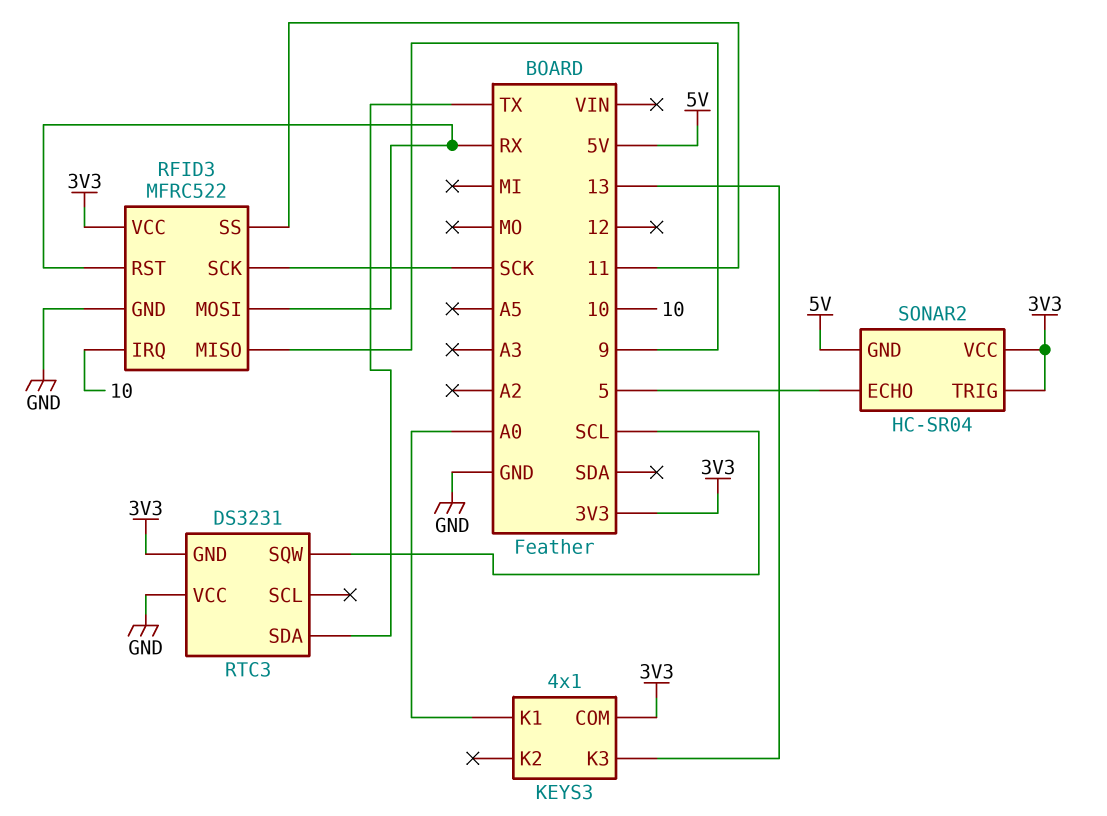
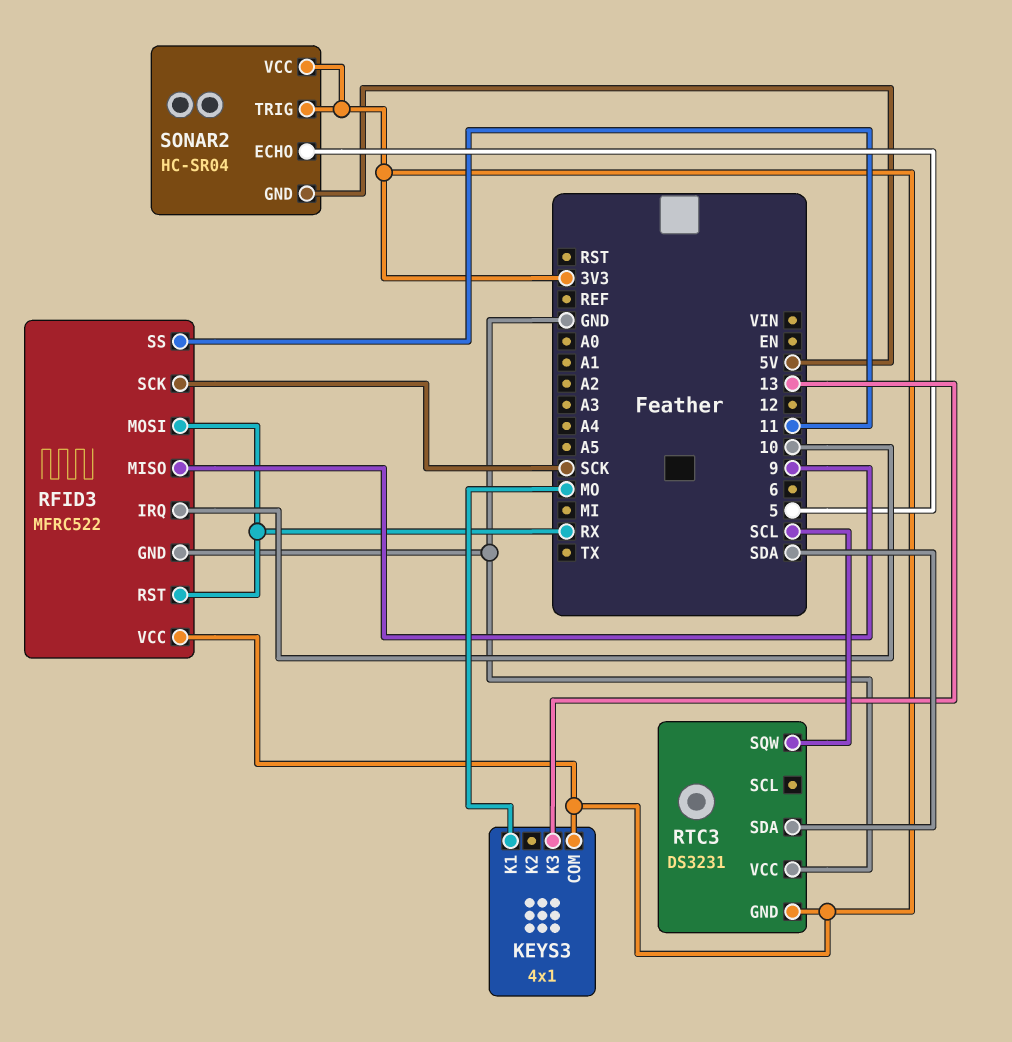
KEYS3 pin K1: A0 -> MO
RTC3 pin SDA: TX -> SDA

